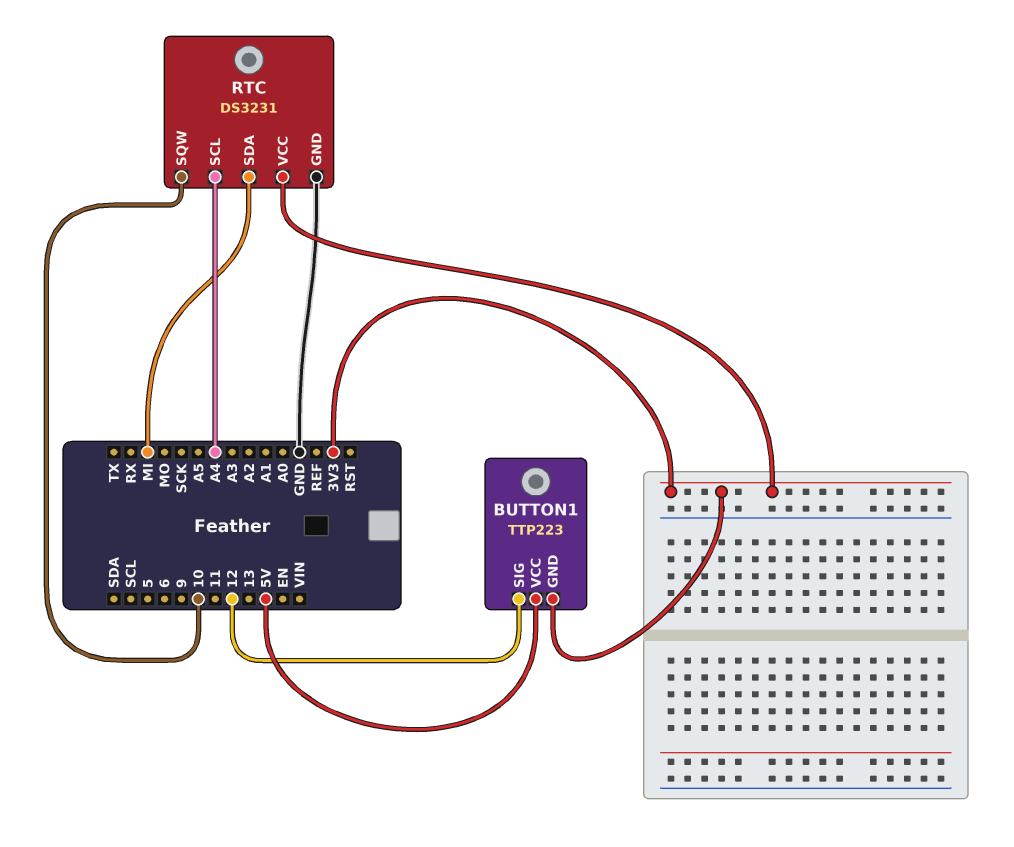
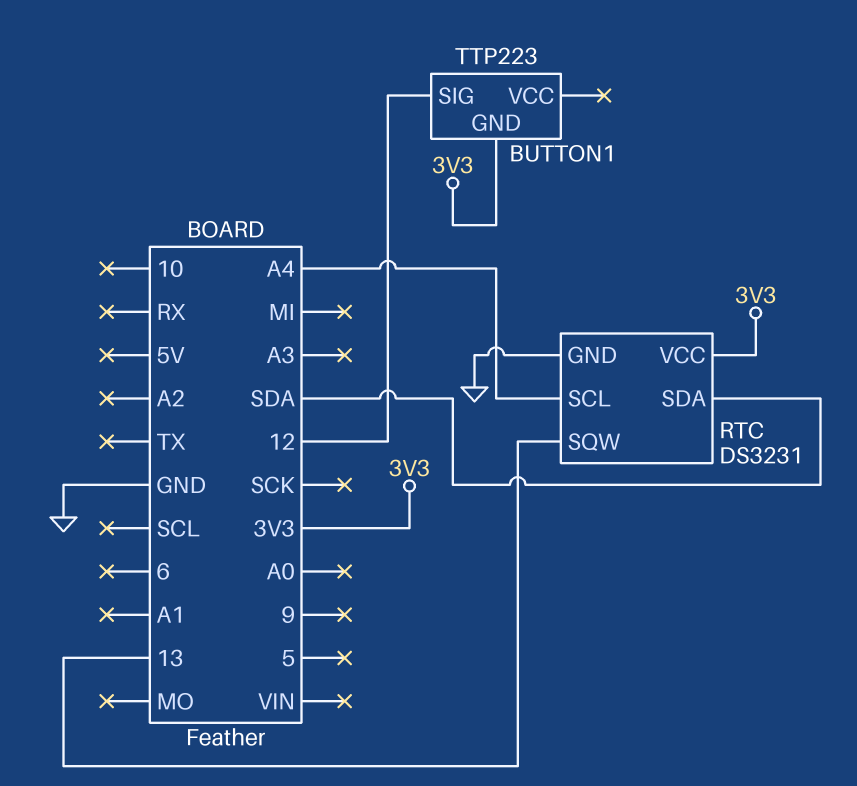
BUTTON1 pin VCC: 5V -> none
RTC pin SDA: MI -> SDA
RTC pin SQW: 10 -> 13

